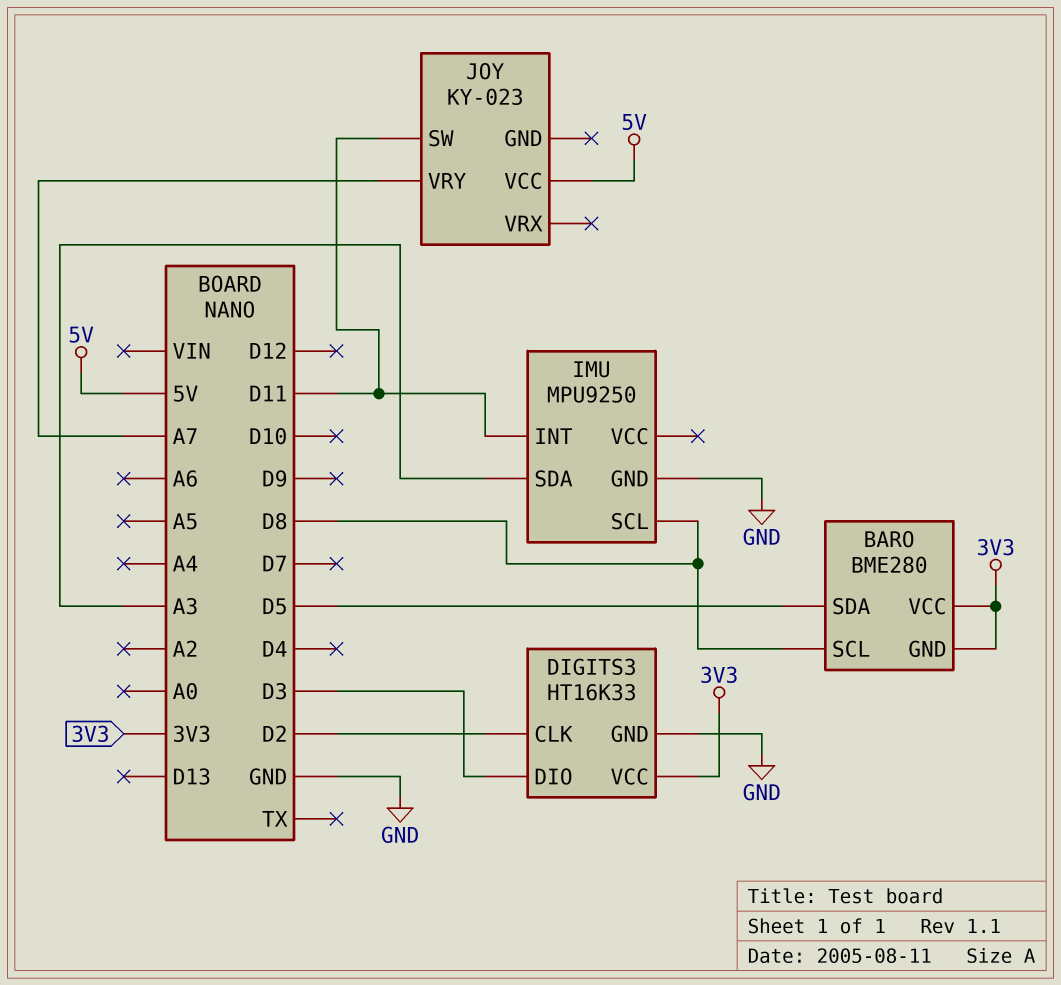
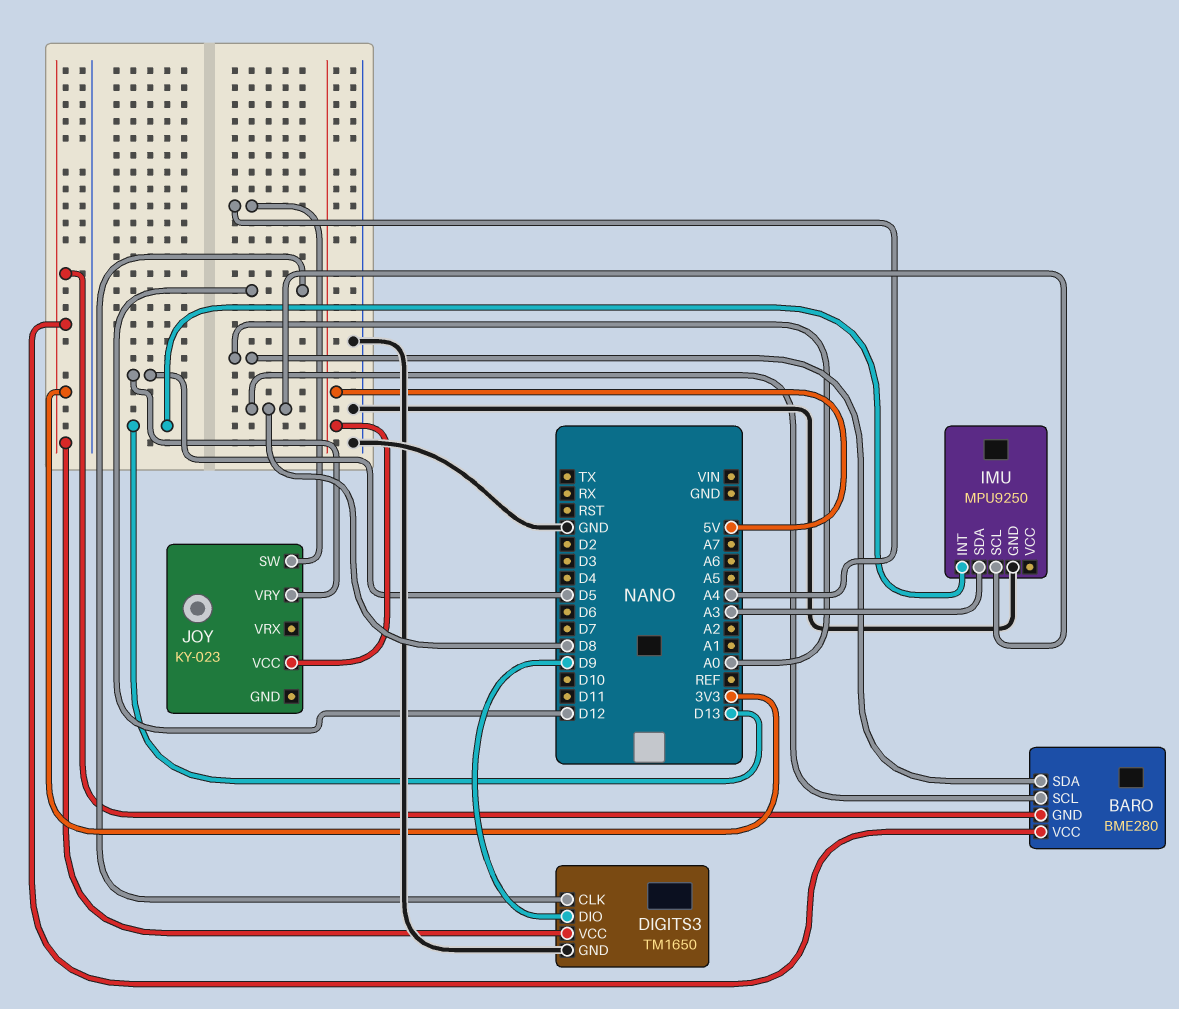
BARO pin SDA: D5 -> A0
DIGITS3: HT16K33 -> TM1650
DIGITS3 pin CLK: D2 -> D12
DIGITS3 pin DIO: D3 -> D9
IMU pin INT: D11 -> D13
JOY pin SW: D11 -> A4
JOY pin VRY: A7 -> D5

